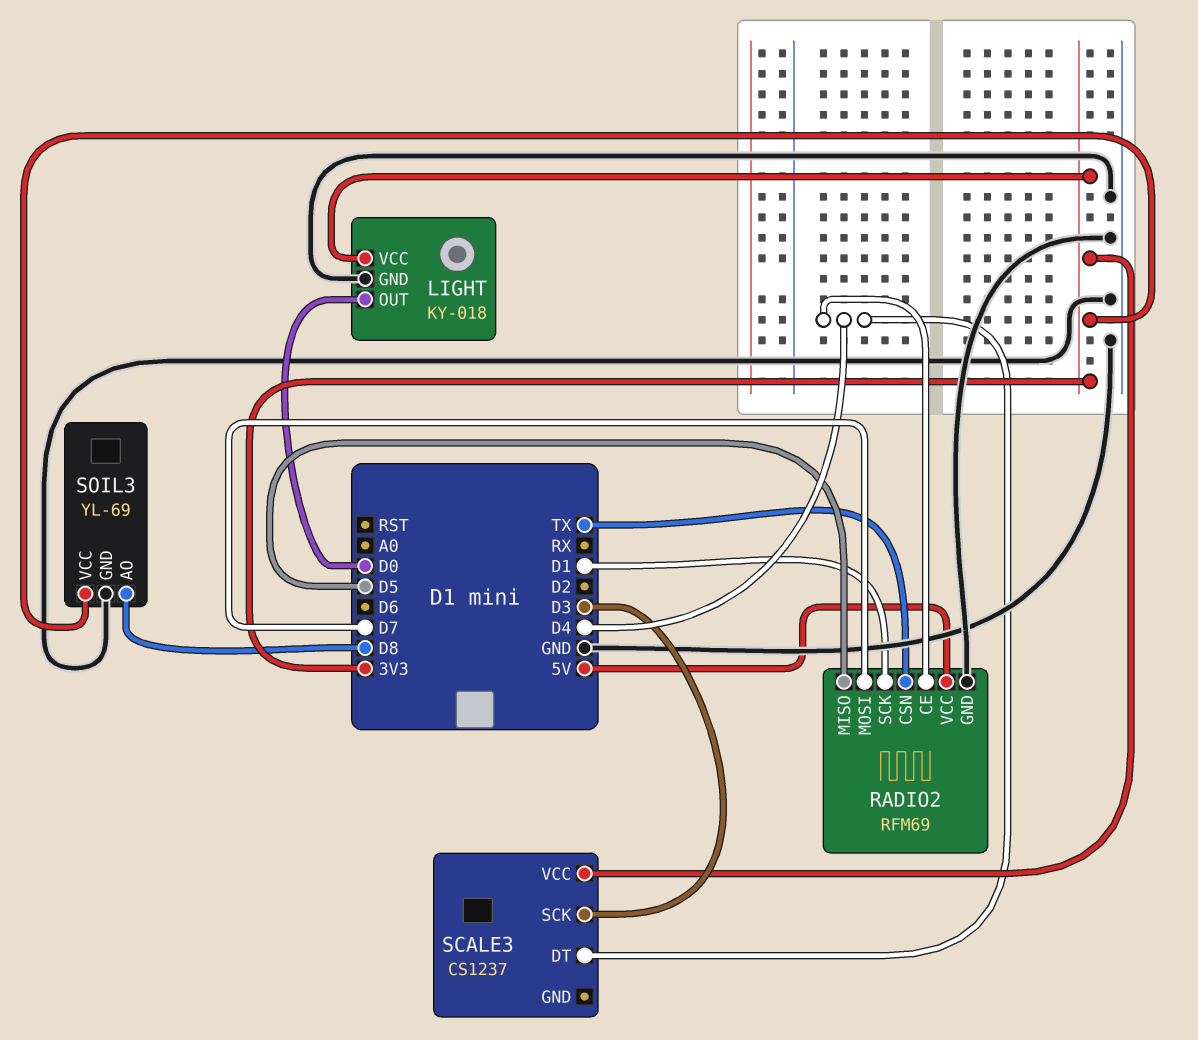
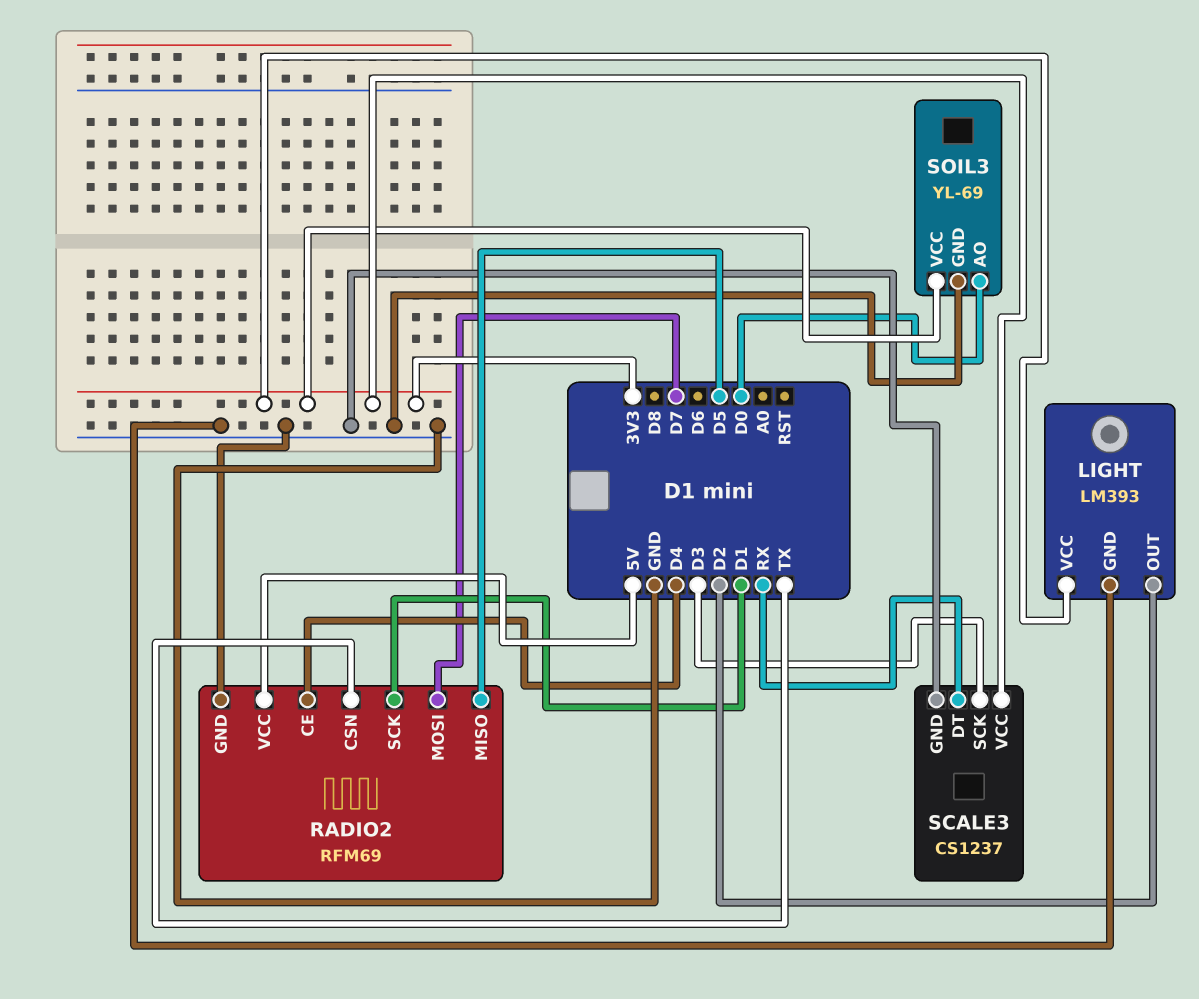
LIGHT: KY-018 -> LM393
LIGHT pin OUT: D0 -> D2
SCALE3 pin DT: D4 -> RX
SCALE3 pin GND: none -> GND
SOIL3 pin AO: D8 -> D0

